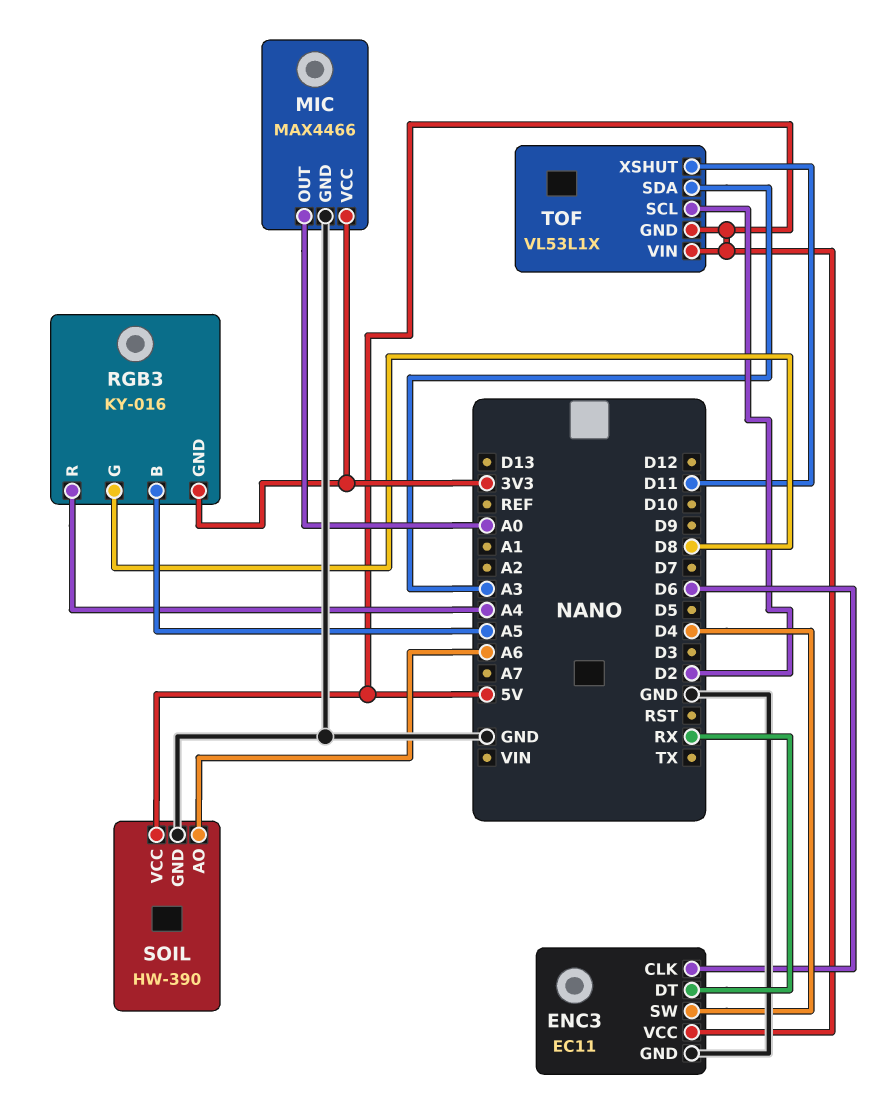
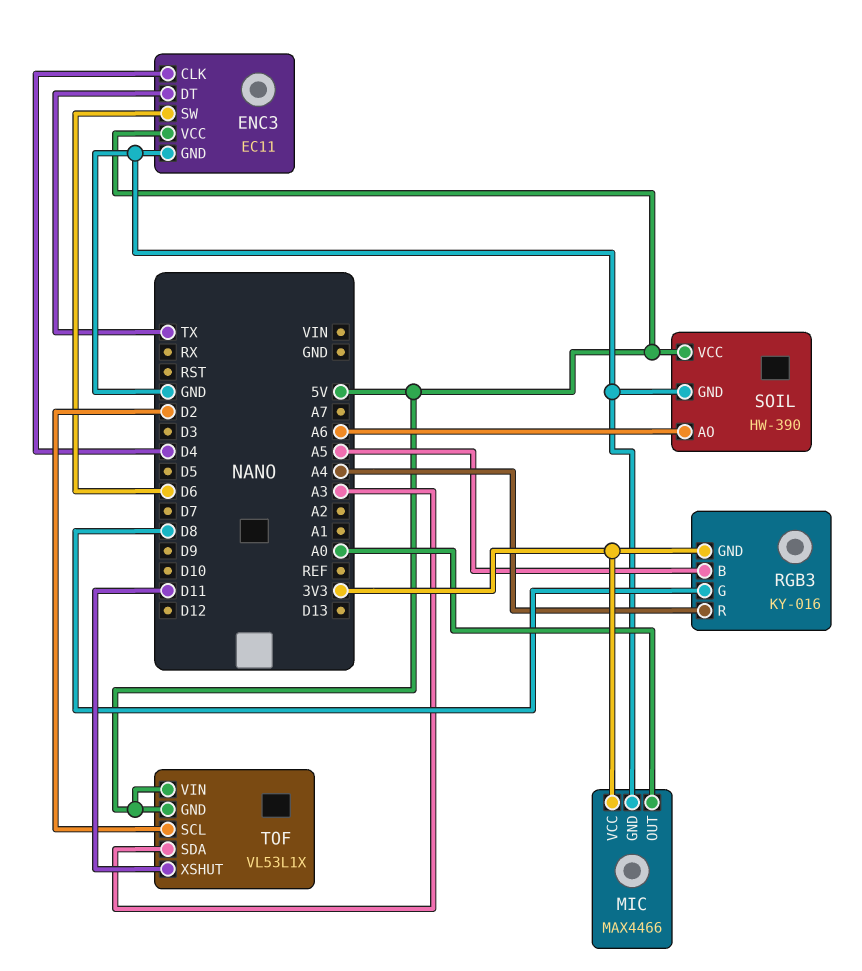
ENC3 pin CLK: D6 -> D4
ENC3 pin DT: RX -> TX
ENC3 pin SW: D4 -> D6

